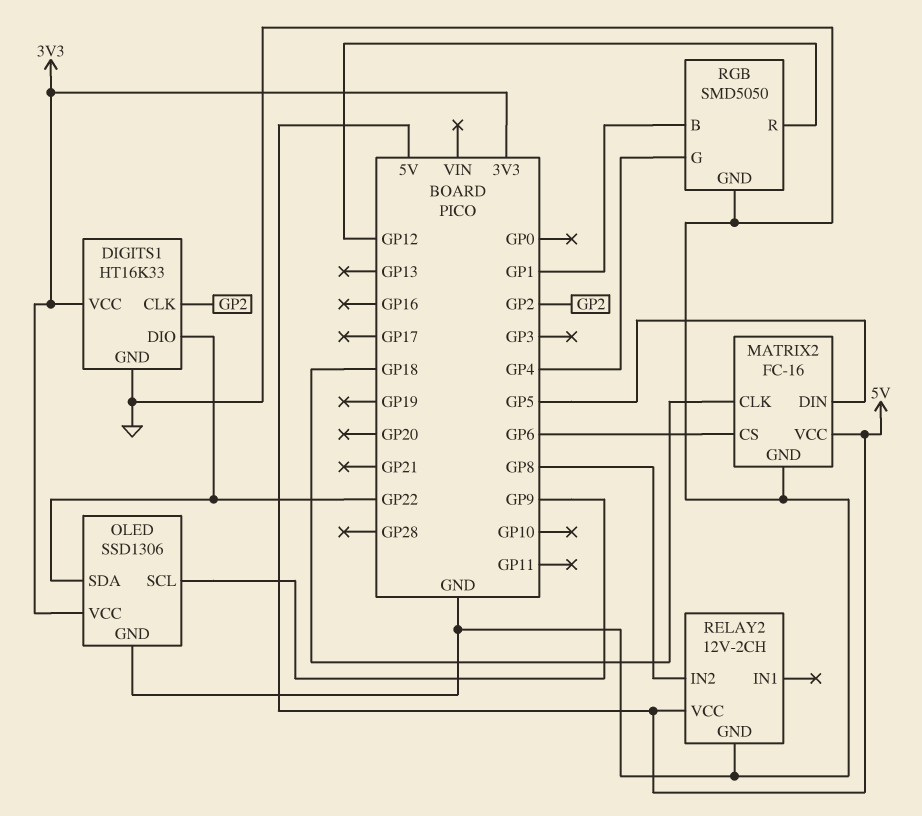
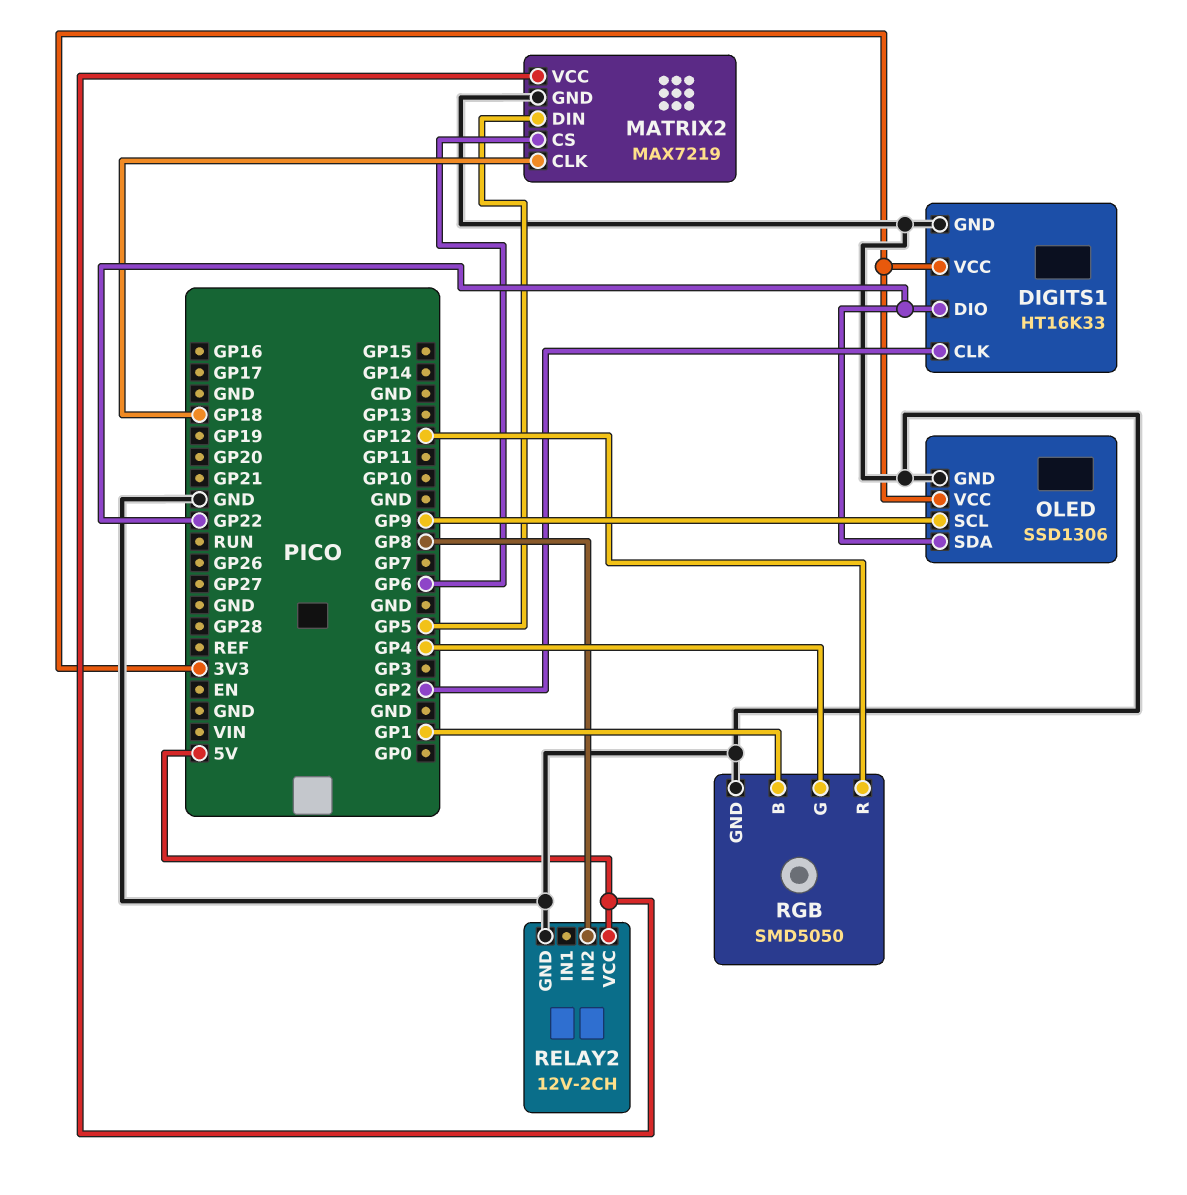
MATRIX2: FC-16 -> MAX7219

